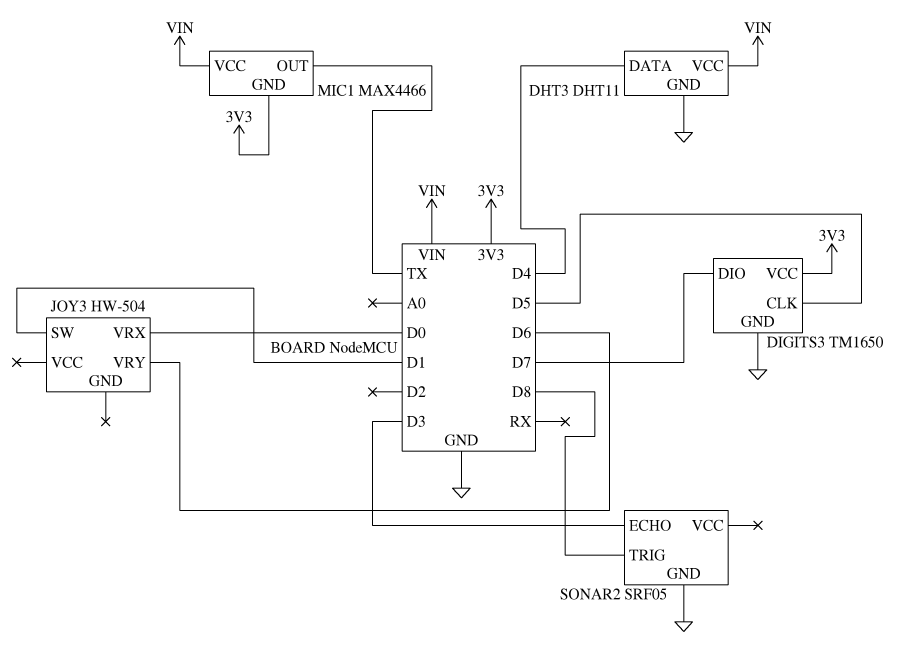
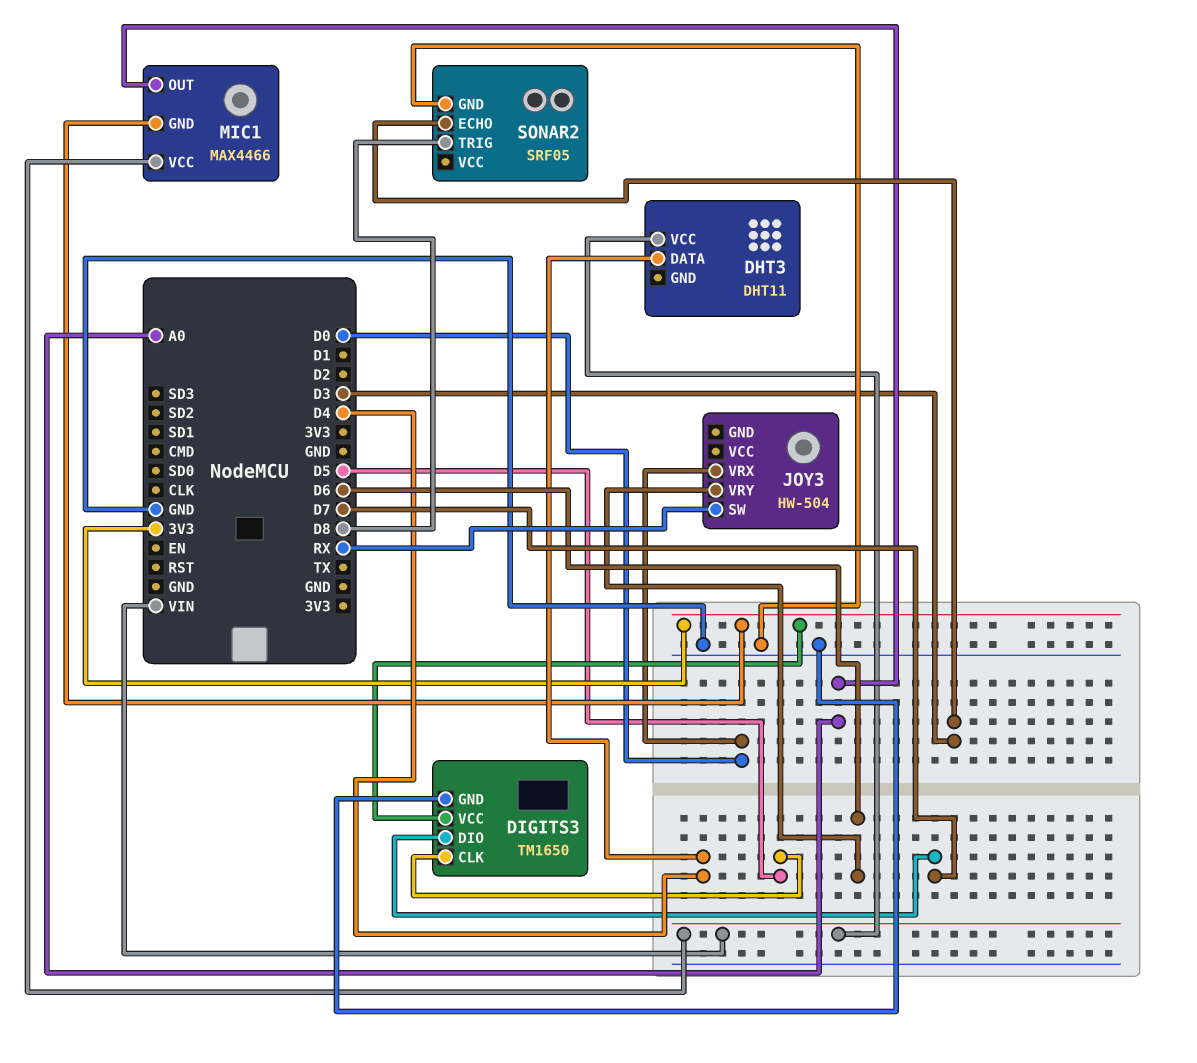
DHT3 pin GND: GND -> none
JOY3 pin SW: D1 -> RX
MIC1 pin OUT: TX -> A0

